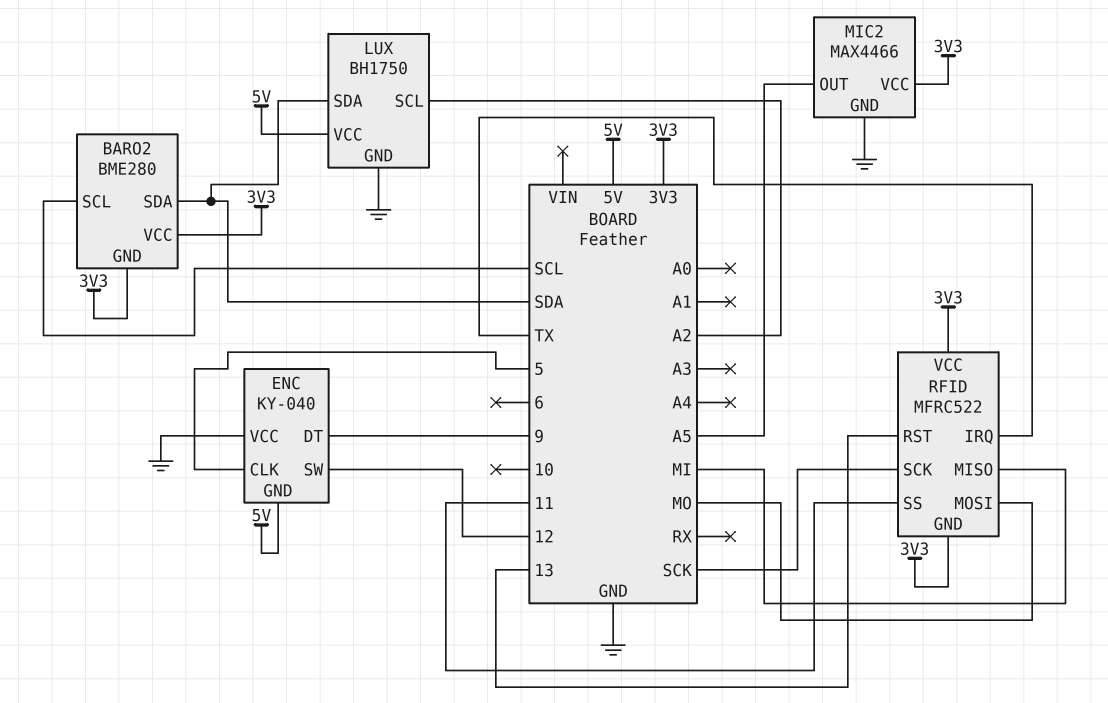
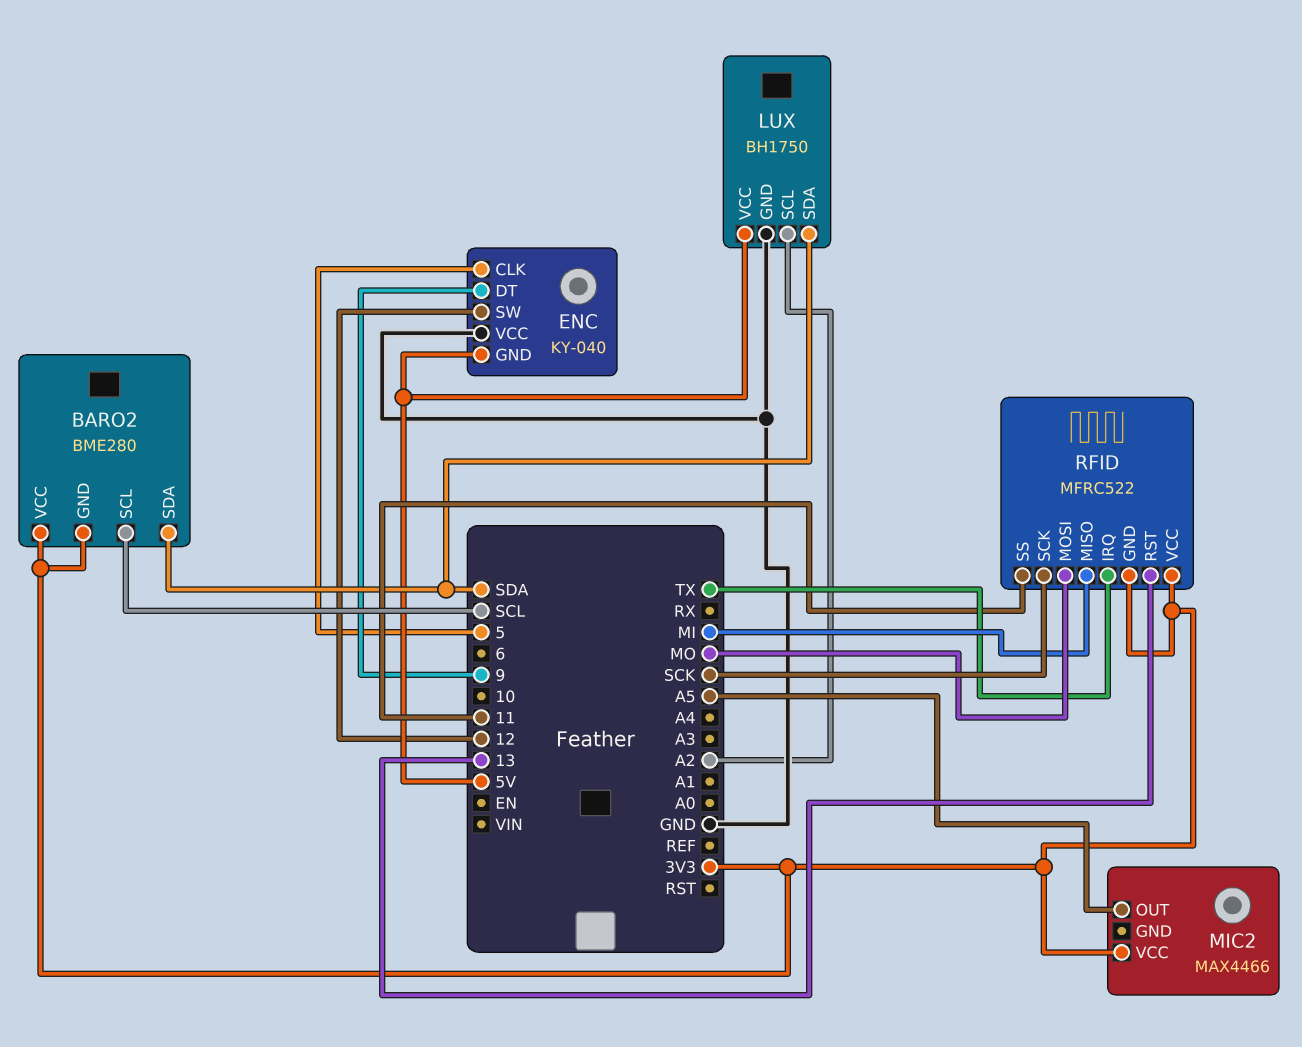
MIC2 pin GND: GND -> none

